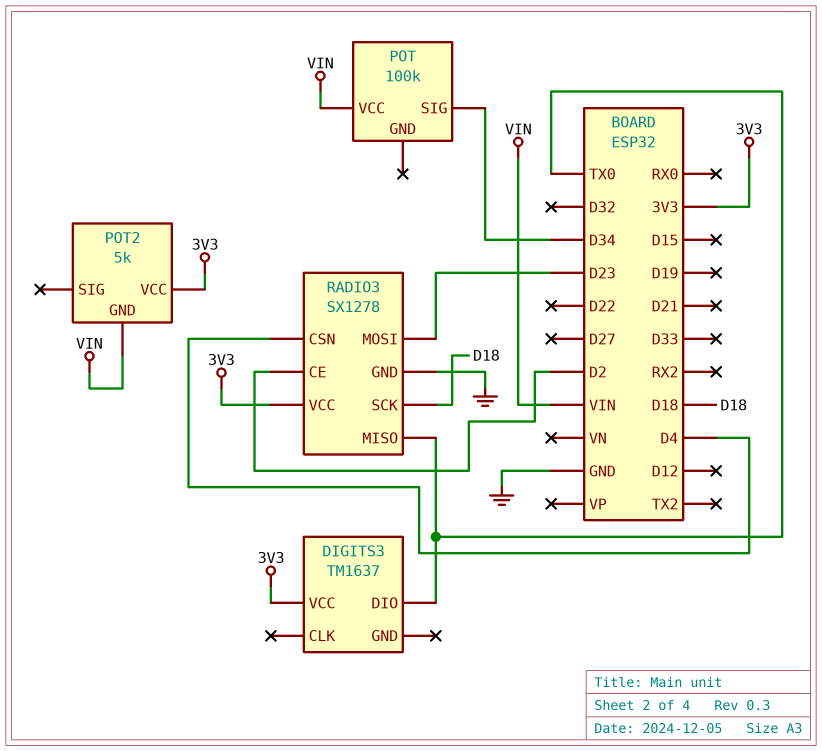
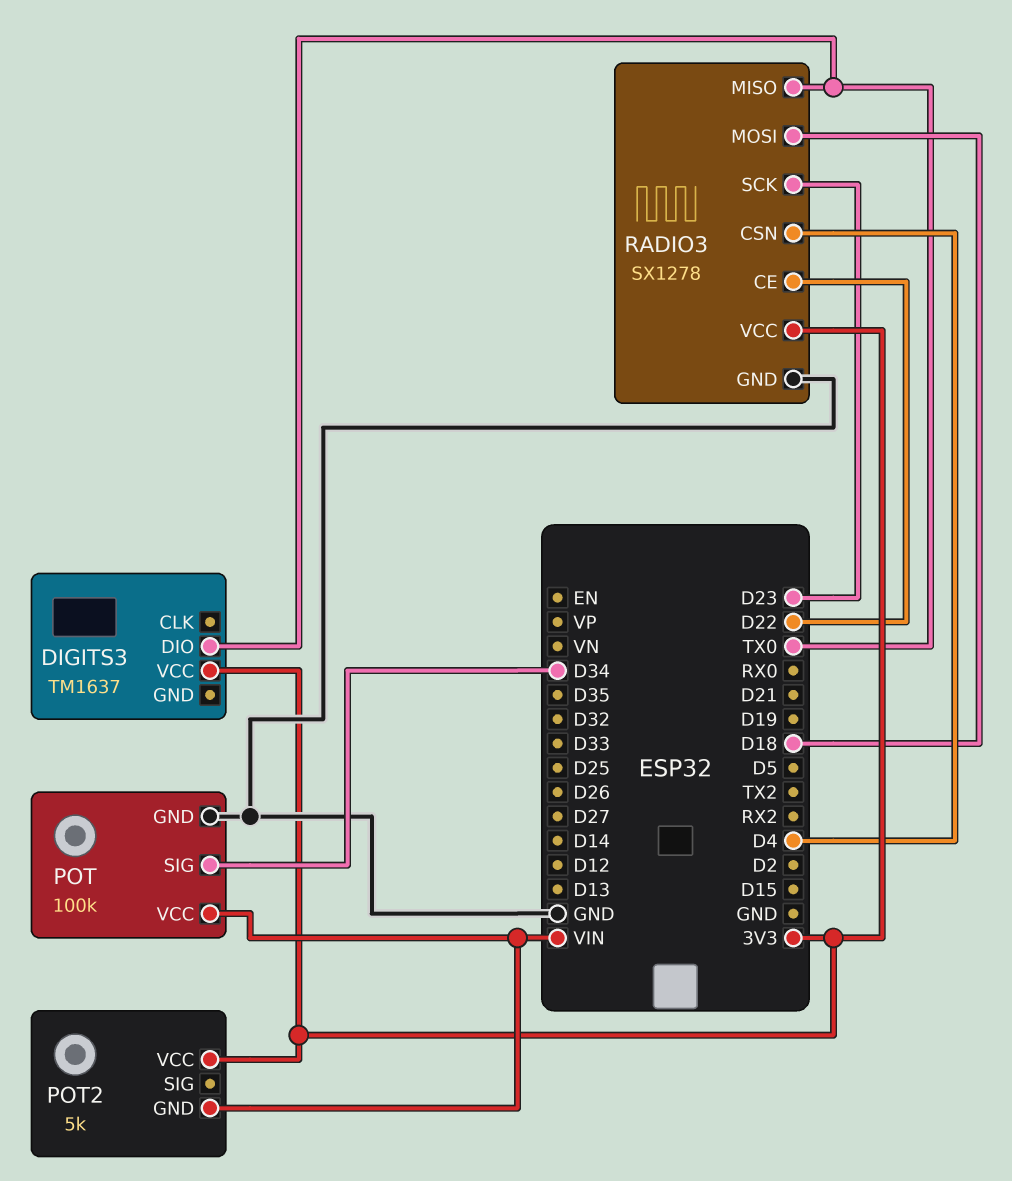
POT pin GND: none -> GND
RADIO3 pin CE: D2 -> D22
RADIO3 pin MOSI: D23 -> D18
RADIO3 pin SCK: D18 -> D23

